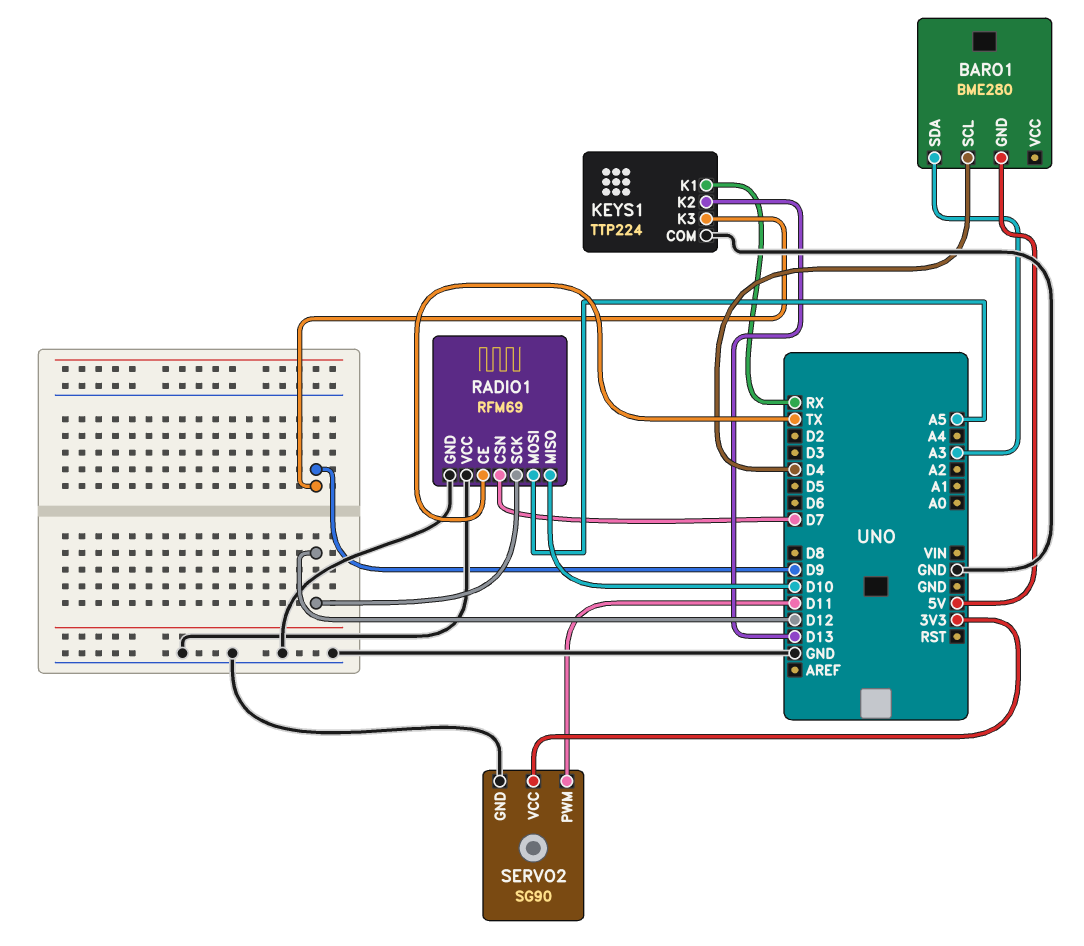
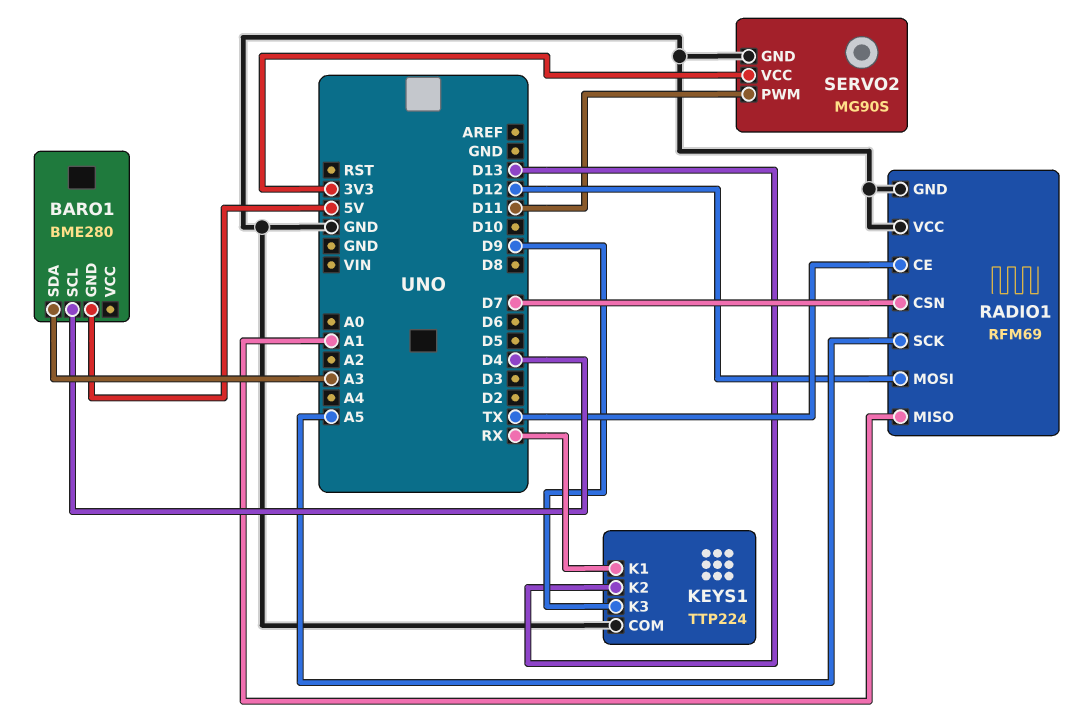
RADIO1 pin MISO: D10 -> A1
RADIO1 pin MOSI: A5 -> D12
RADIO1 pin SCK: D12 -> A5
SERVO2: SG90 -> MG90S

